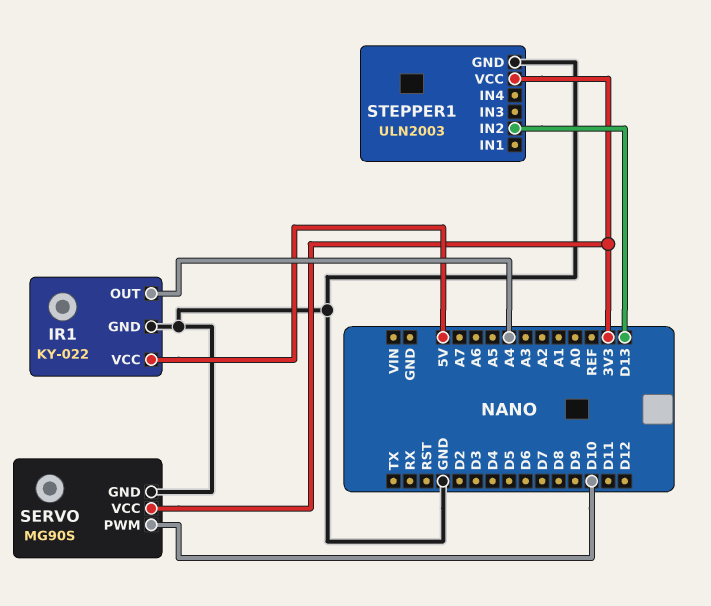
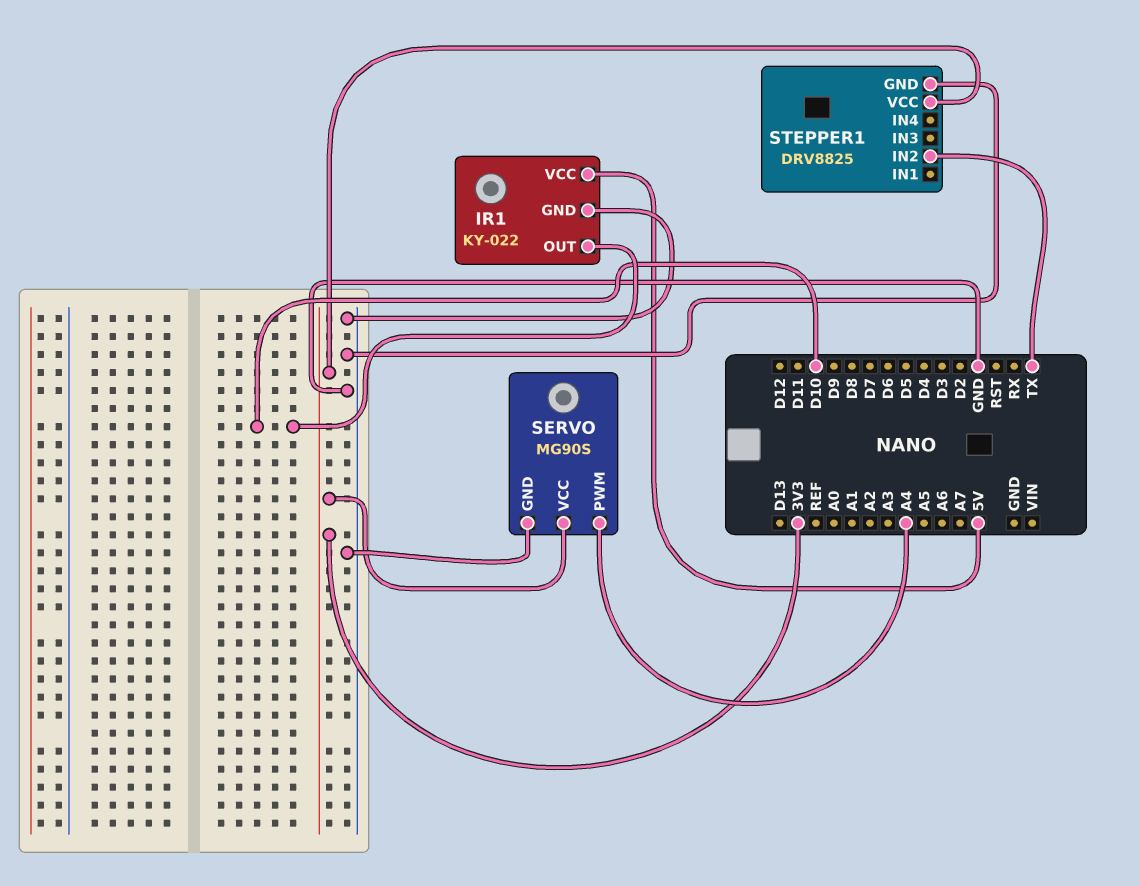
IR1 pin OUT: A4 -> D10
SERVO pin PWM: D10 -> A4
STEPPER1: ULN2003 -> DRV8825
STEPPER1 pin IN2: D13 -> TX

